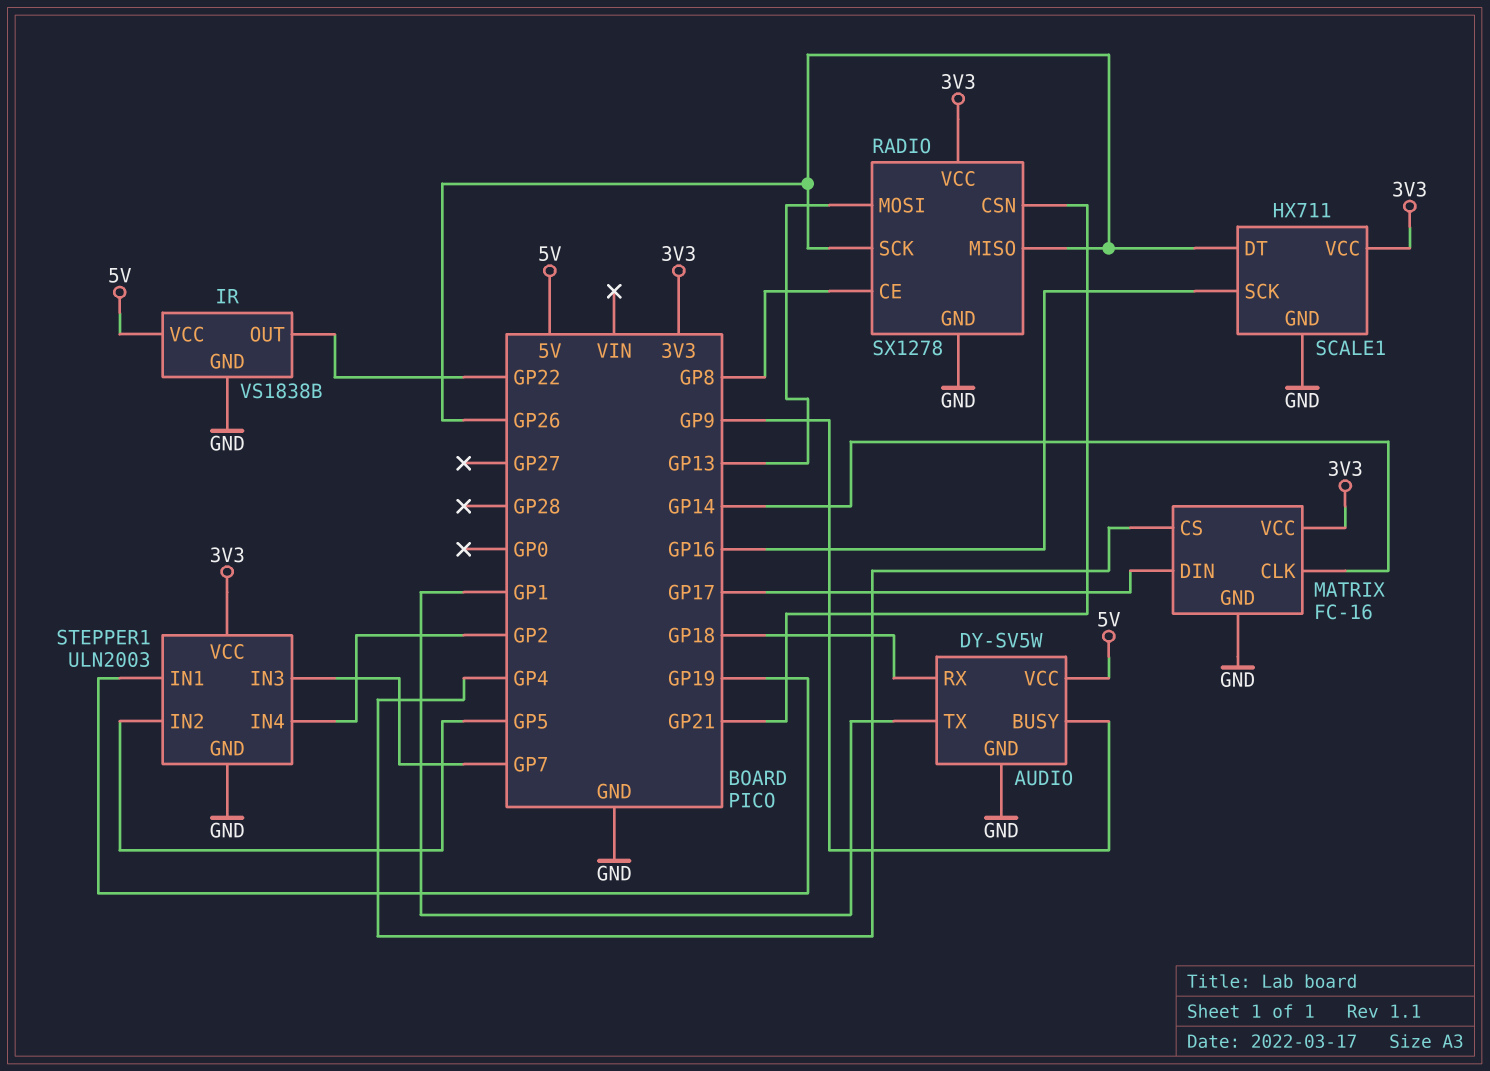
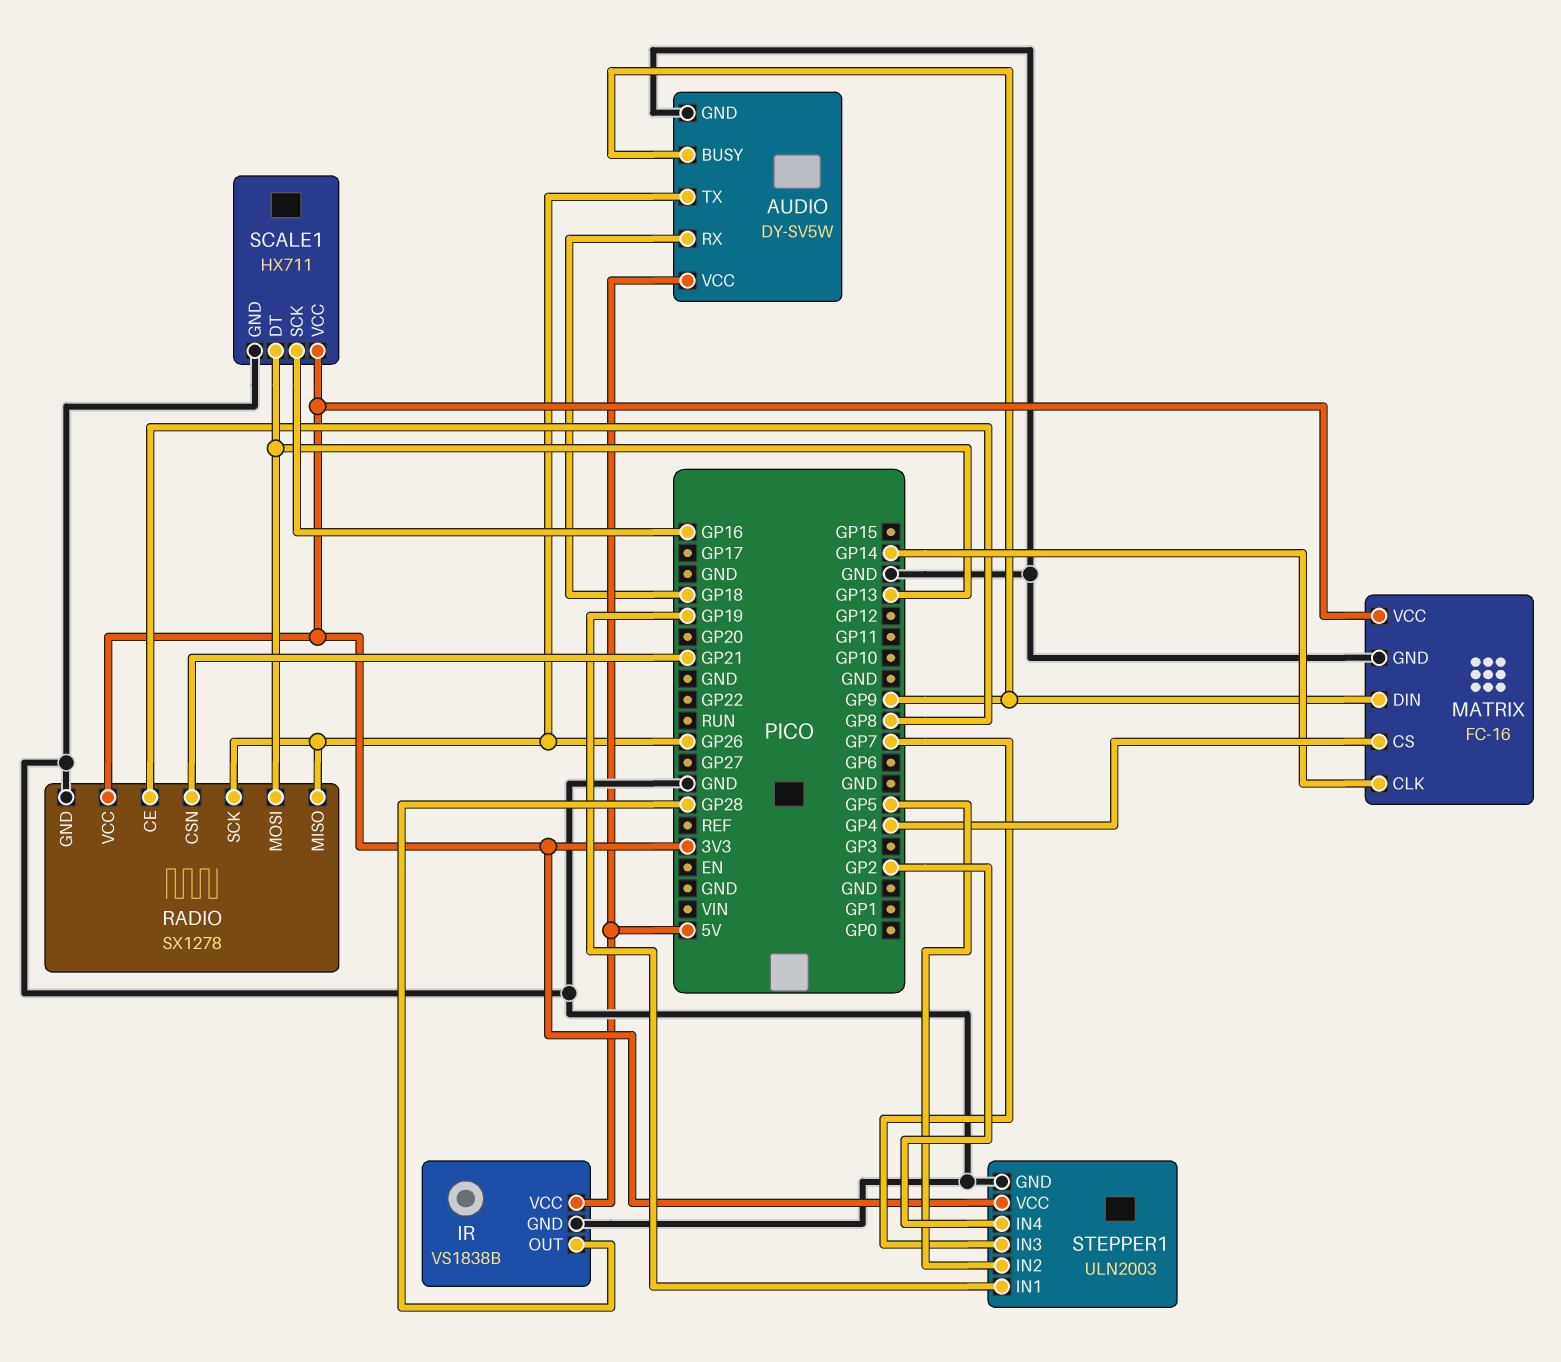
AUDIO pin TX: GP1 -> GP26
IR pin OUT: GP22 -> GP28
MATRIX pin DIN: GP17 -> GP9
SCALE1 pin DT: GP26 -> GP13

